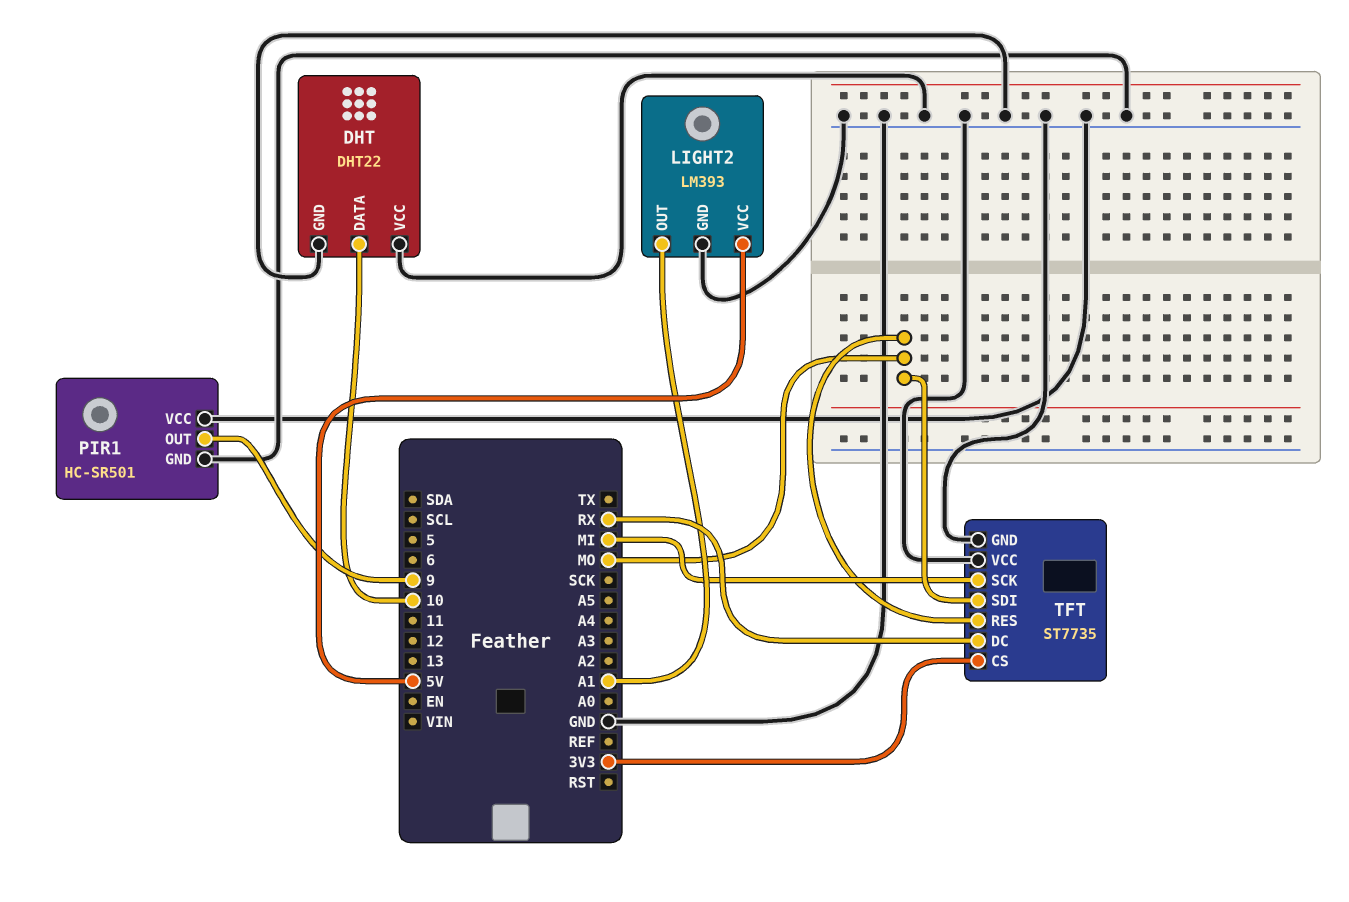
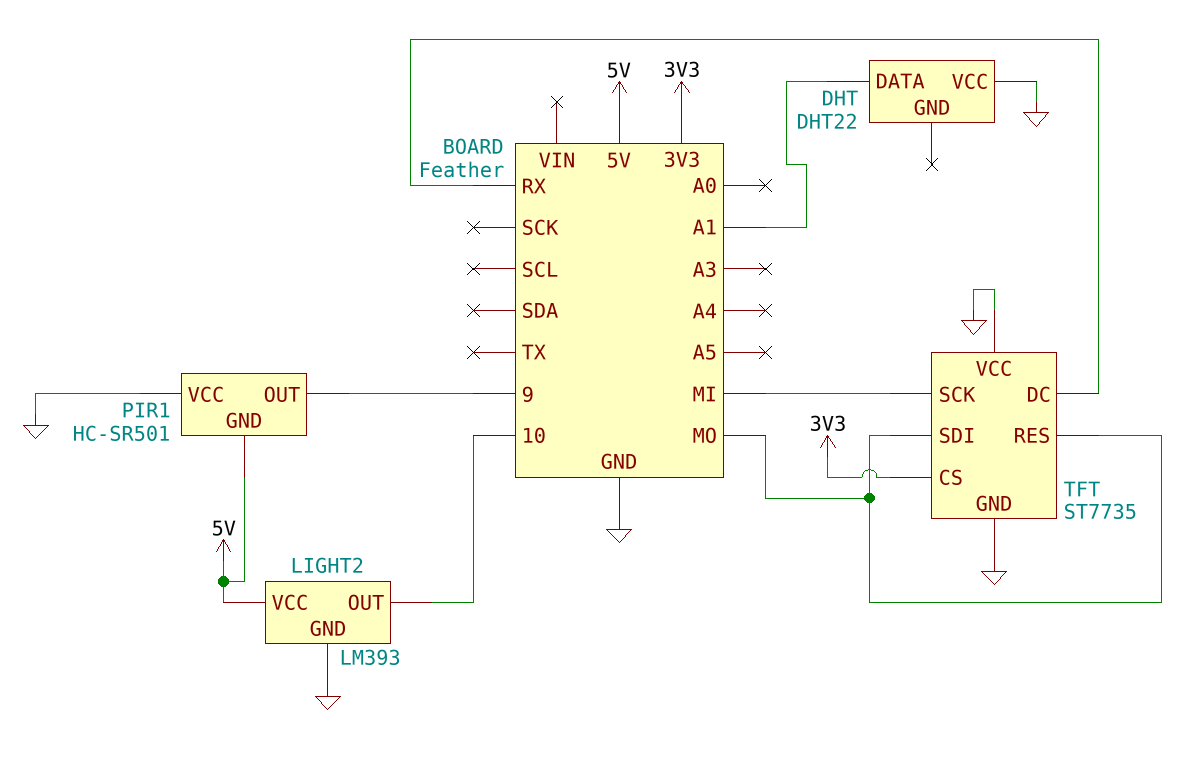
DHT pin DATA: 10 -> A1
DHT pin GND: GND -> none
LIGHT2 pin OUT: A1 -> 10
PIR1 pin GND: GND -> 5V

